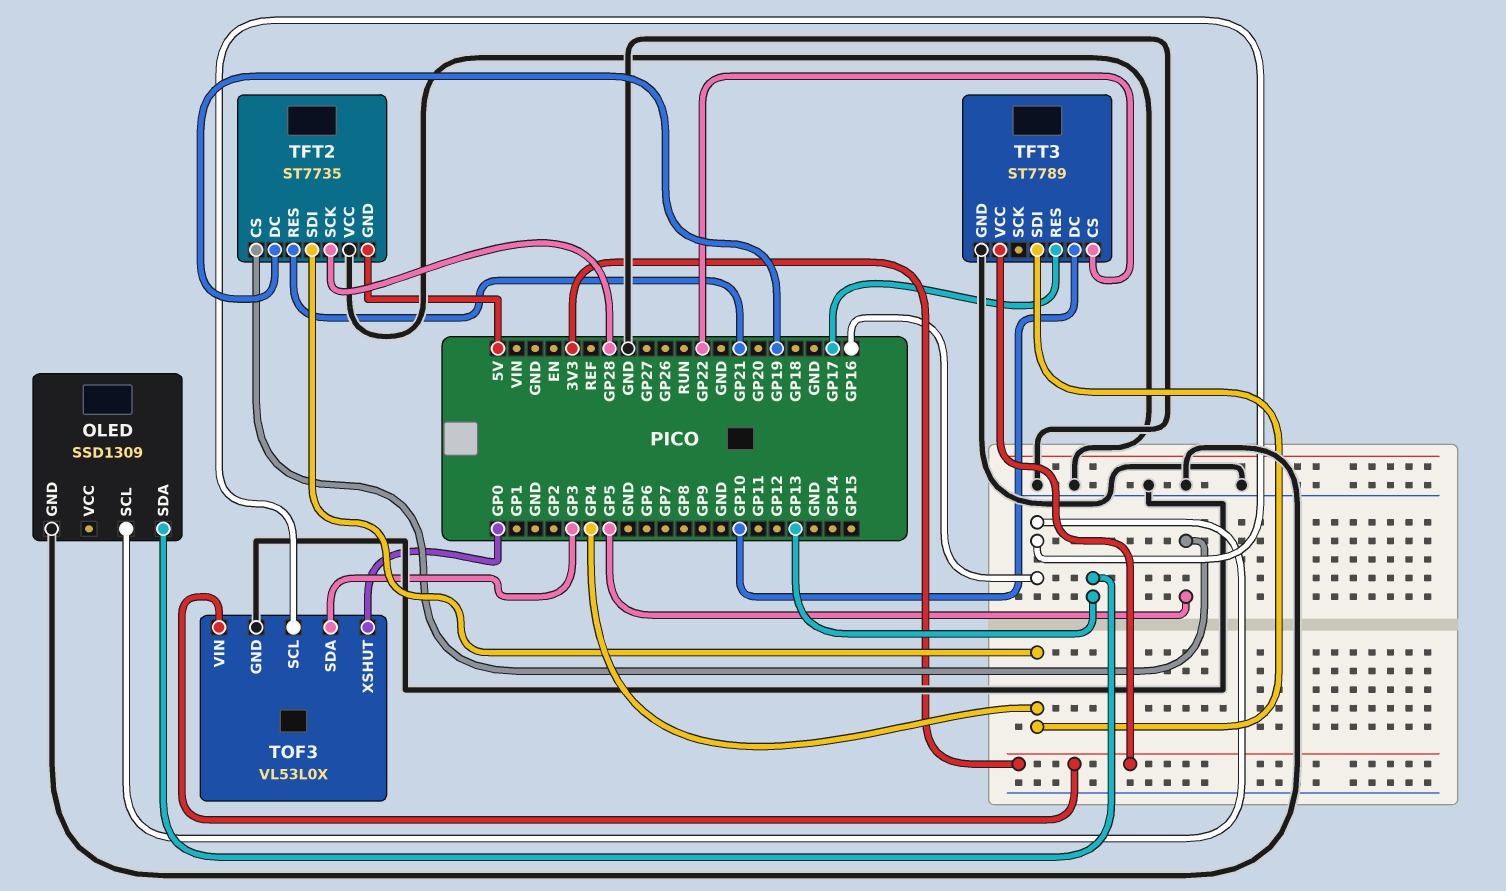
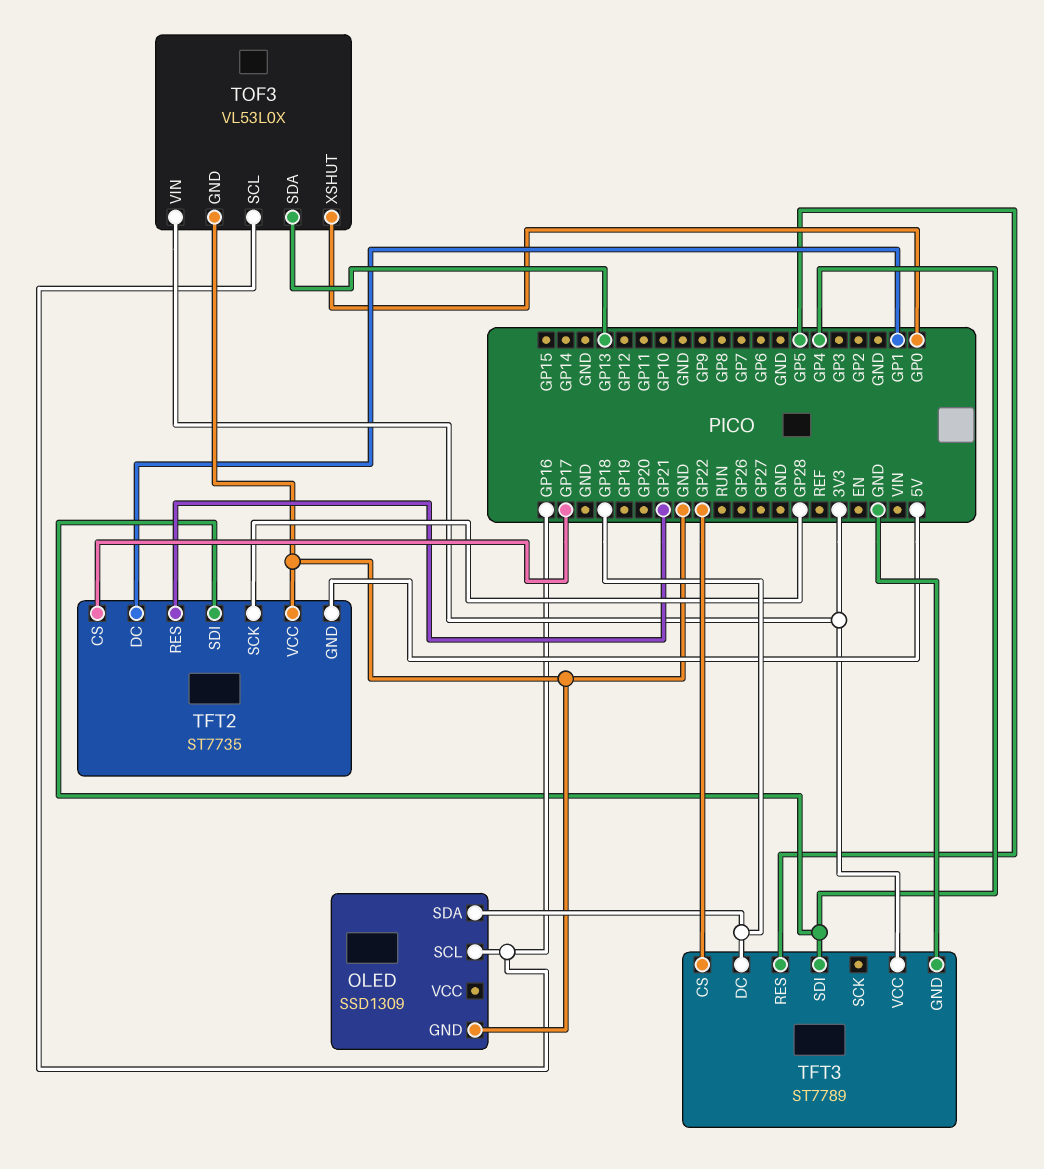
OLED pin SDA: GP13 -> GP18
TFT2 pin CS: GP5 -> GP17
TFT2 pin DC: GP19 -> GP1
TFT3 pin DC: GP10 -> GP18
TFT3 pin RES: GP17 -> GP5
TOF3 pin SDA: GP3 -> GP13

